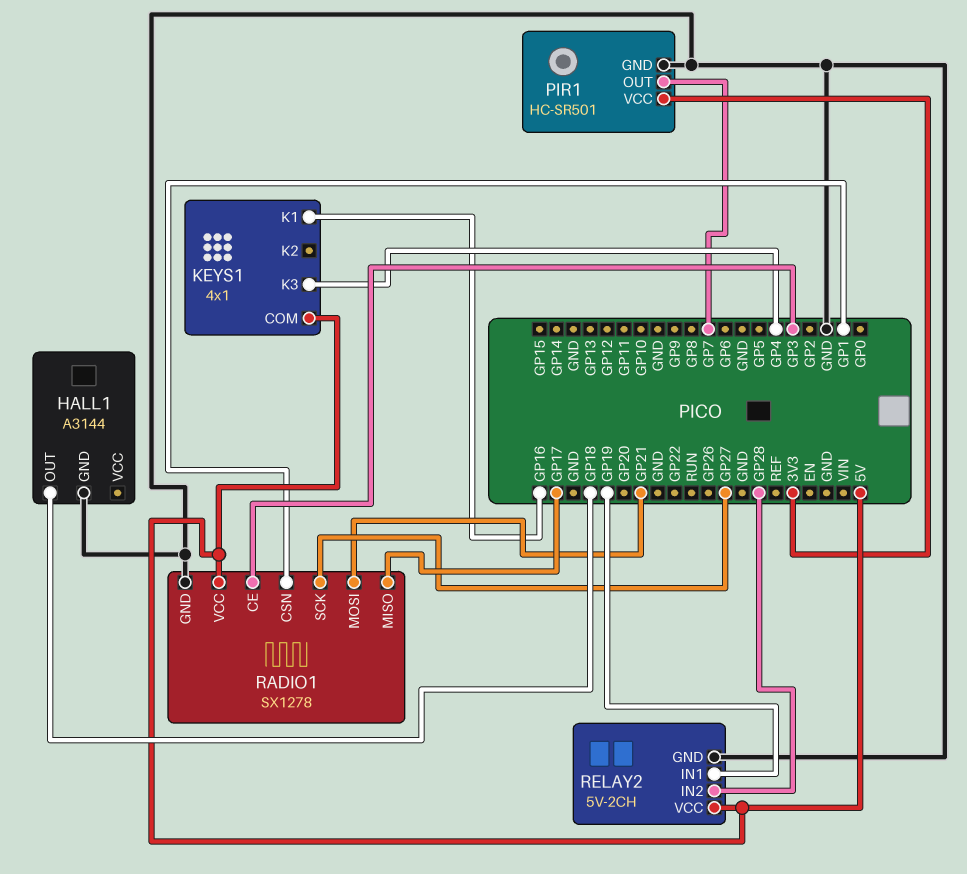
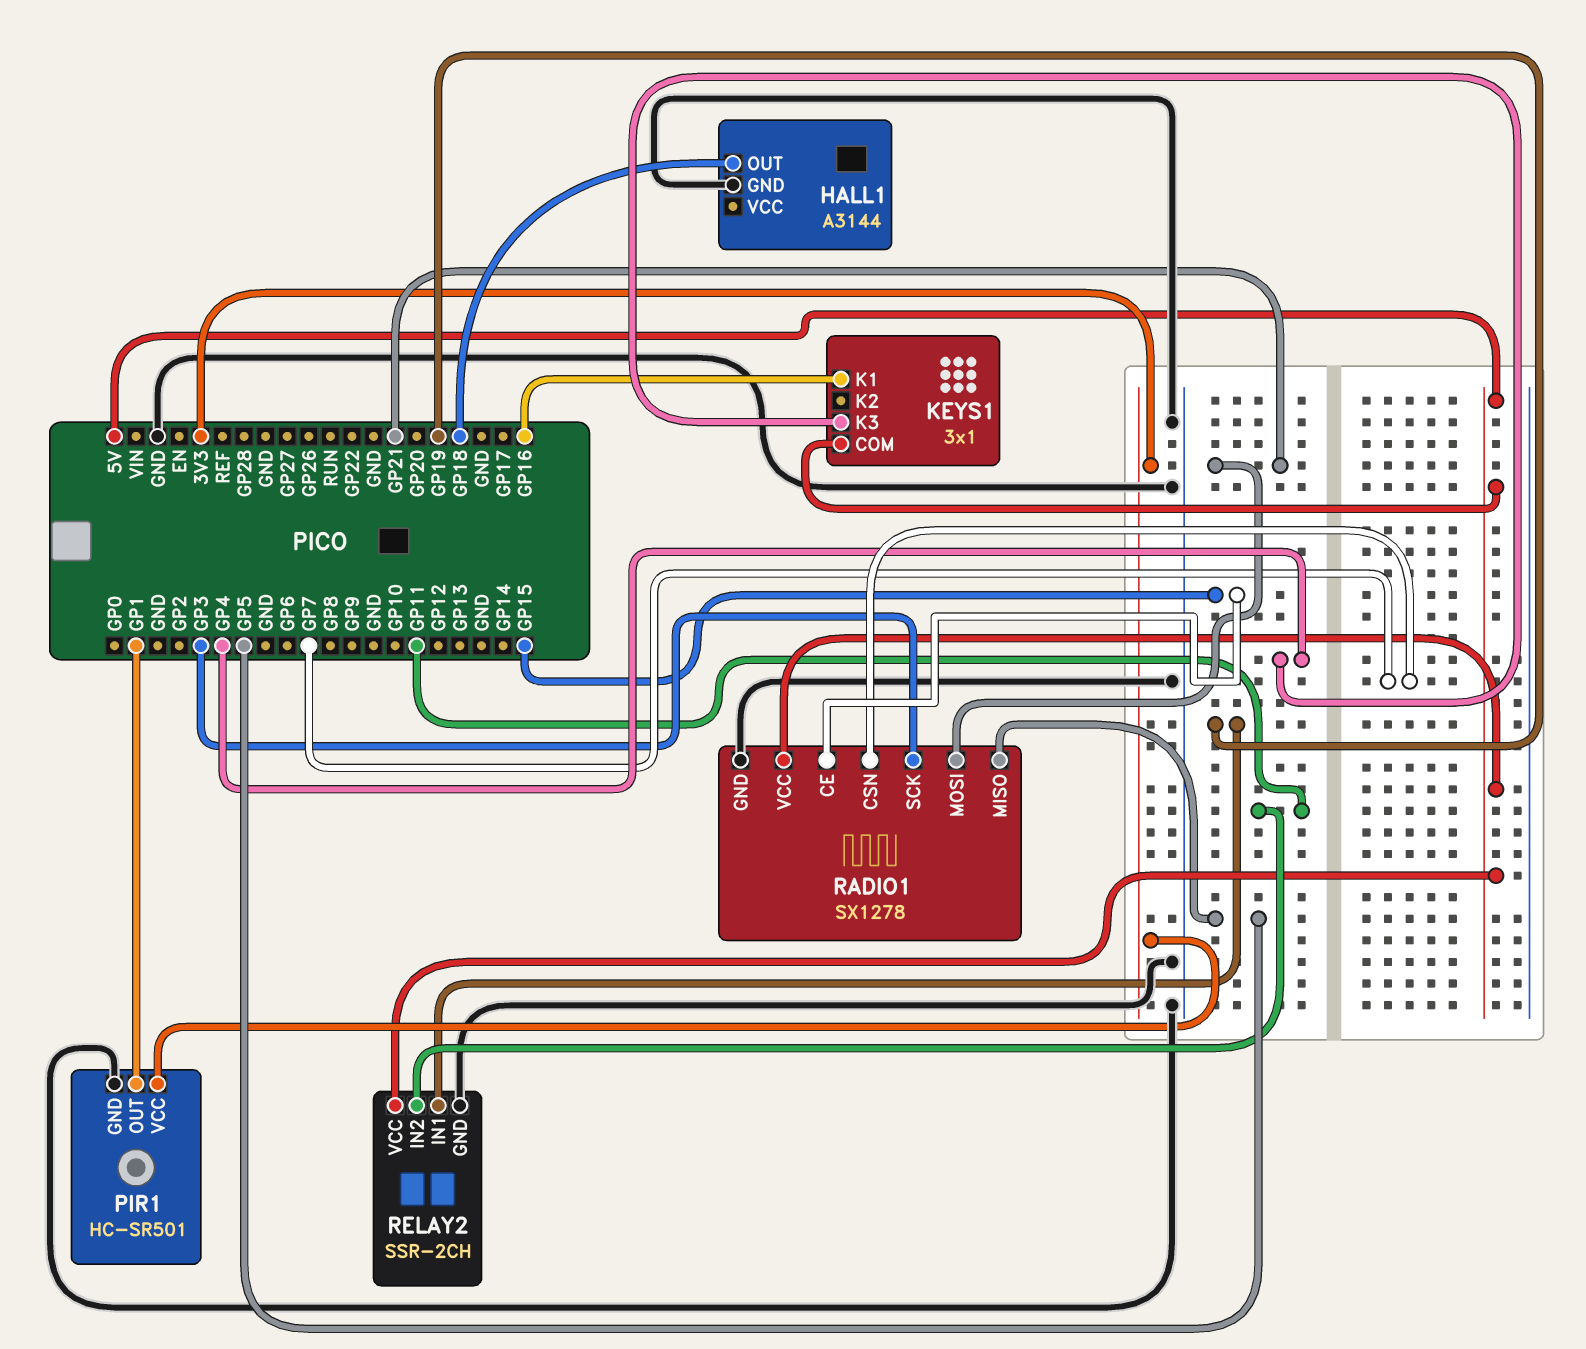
KEYS1: 4x1 -> 3x1
PIR1 pin OUT: GP7 -> GP1
RADIO1 pin CE: GP3 -> GP15
RADIO1 pin CSN: GP1 -> GP7
RADIO1 pin MISO: GP17 -> GP5
RADIO1 pin SCK: GP27 -> GP3
RELAY2: 5V-2CH -> SSR-2CH
RELAY2 pin IN2: GP28 -> GP11

